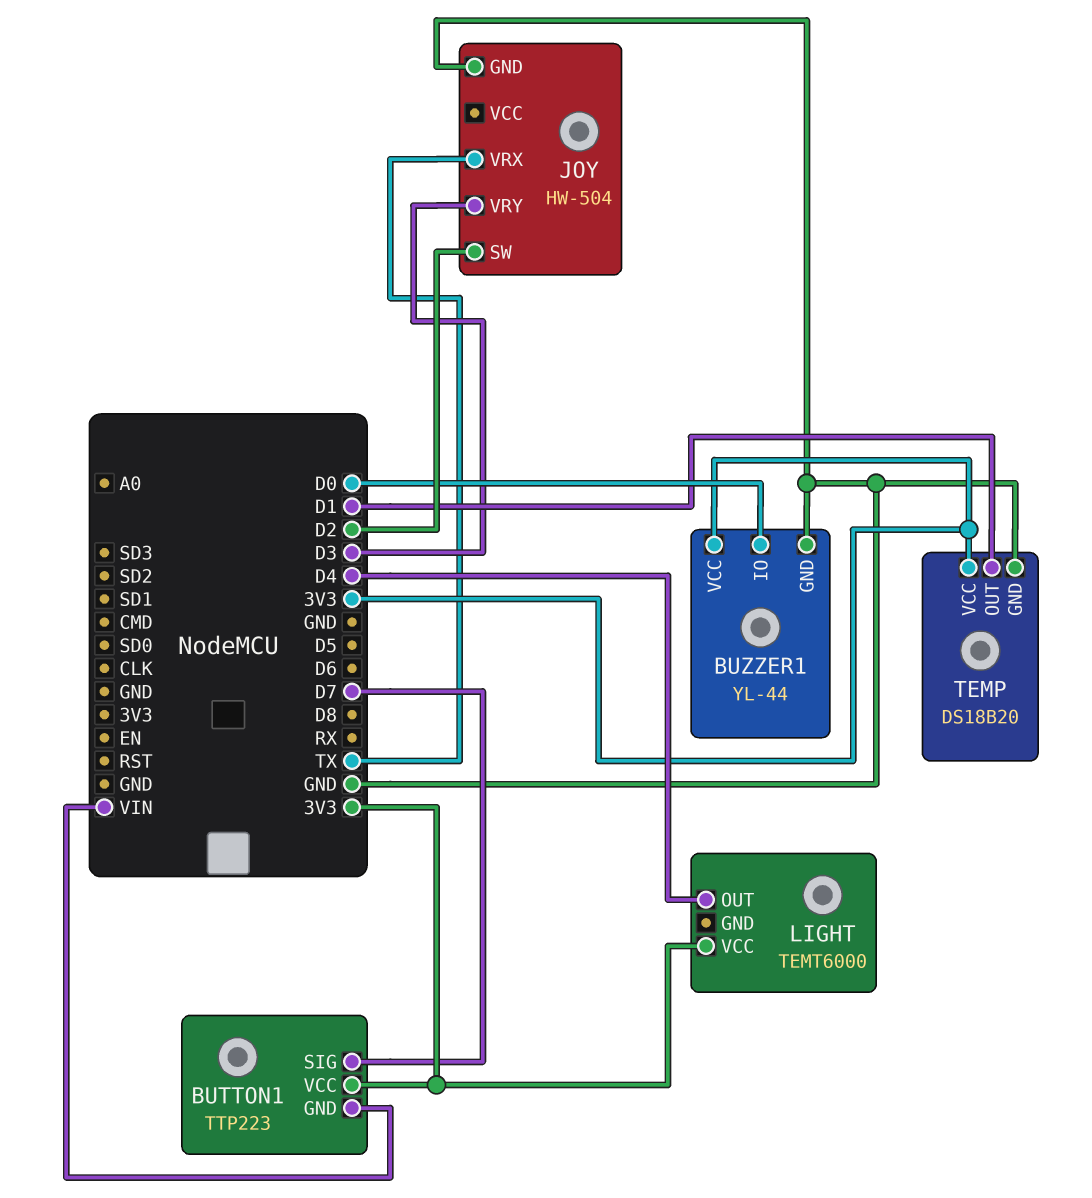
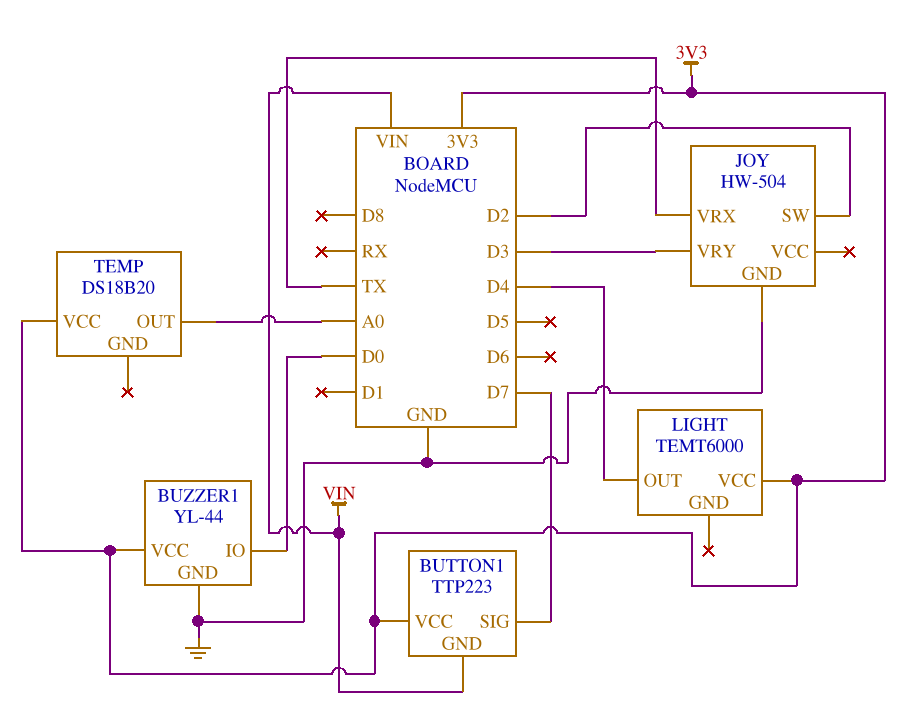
TEMP pin GND: GND -> none
TEMP pin OUT: D1 -> A0

